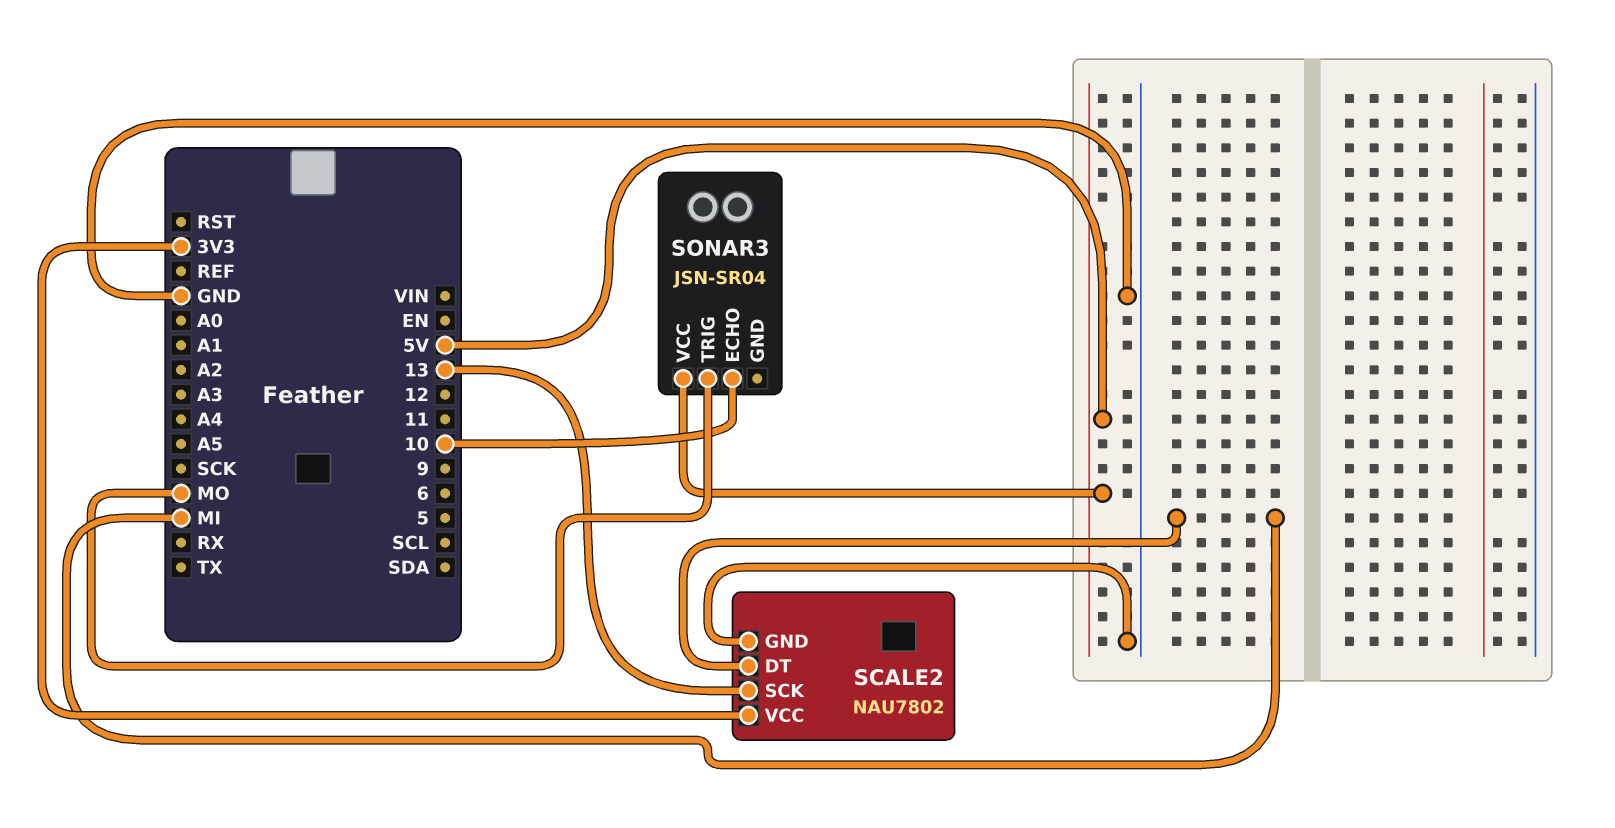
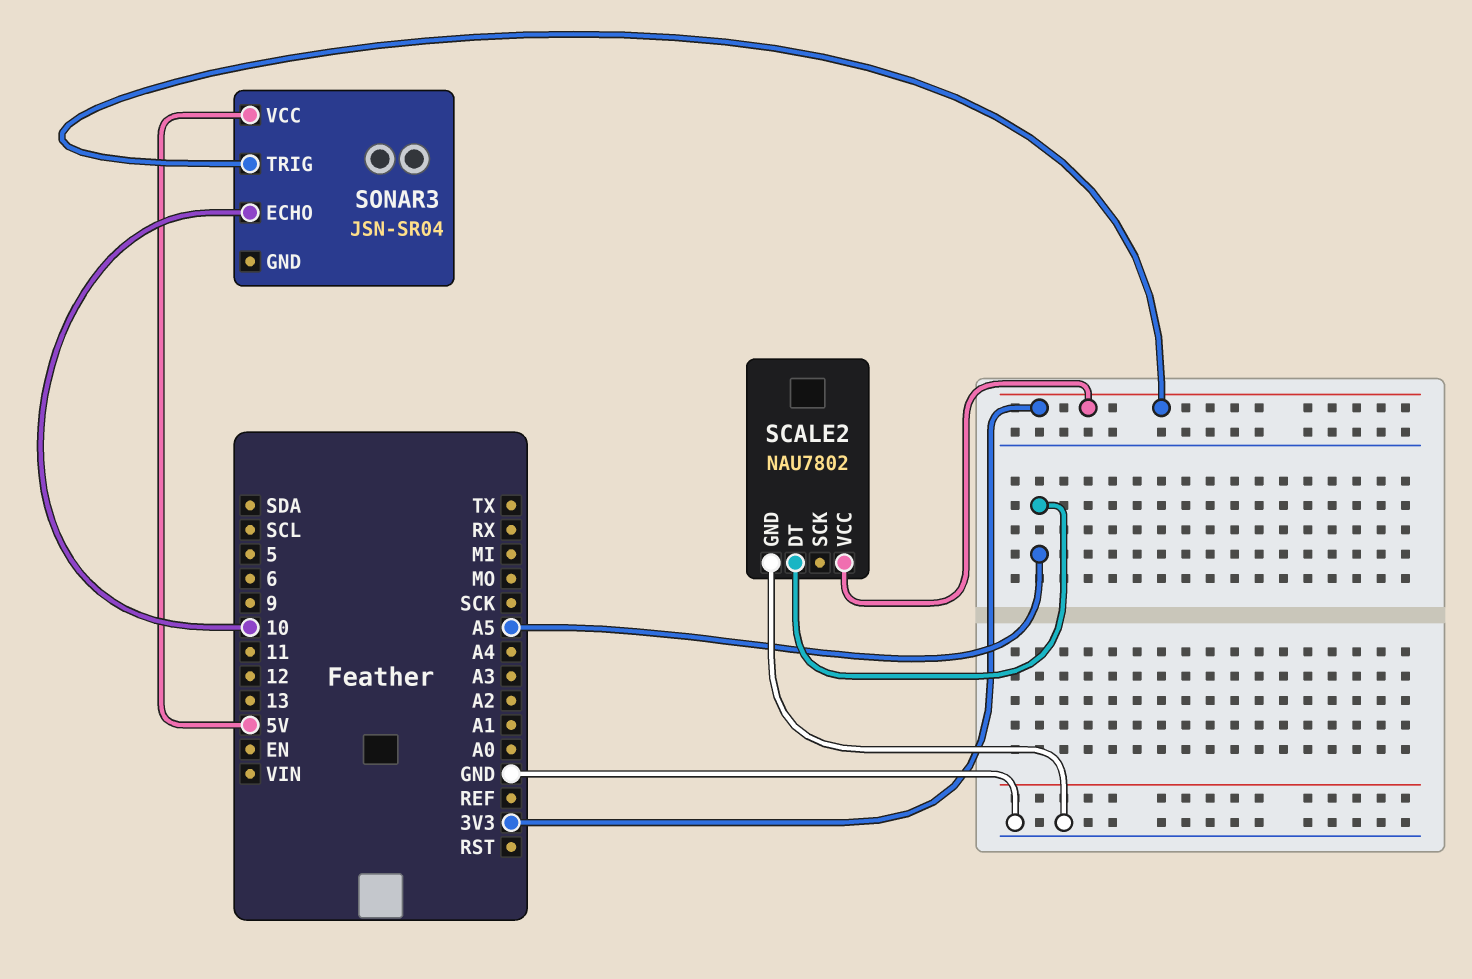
SCALE2 pin DT: MI -> A5
SCALE2 pin SCK: 13 -> none
SONAR3 pin TRIG: MO -> 3V3

